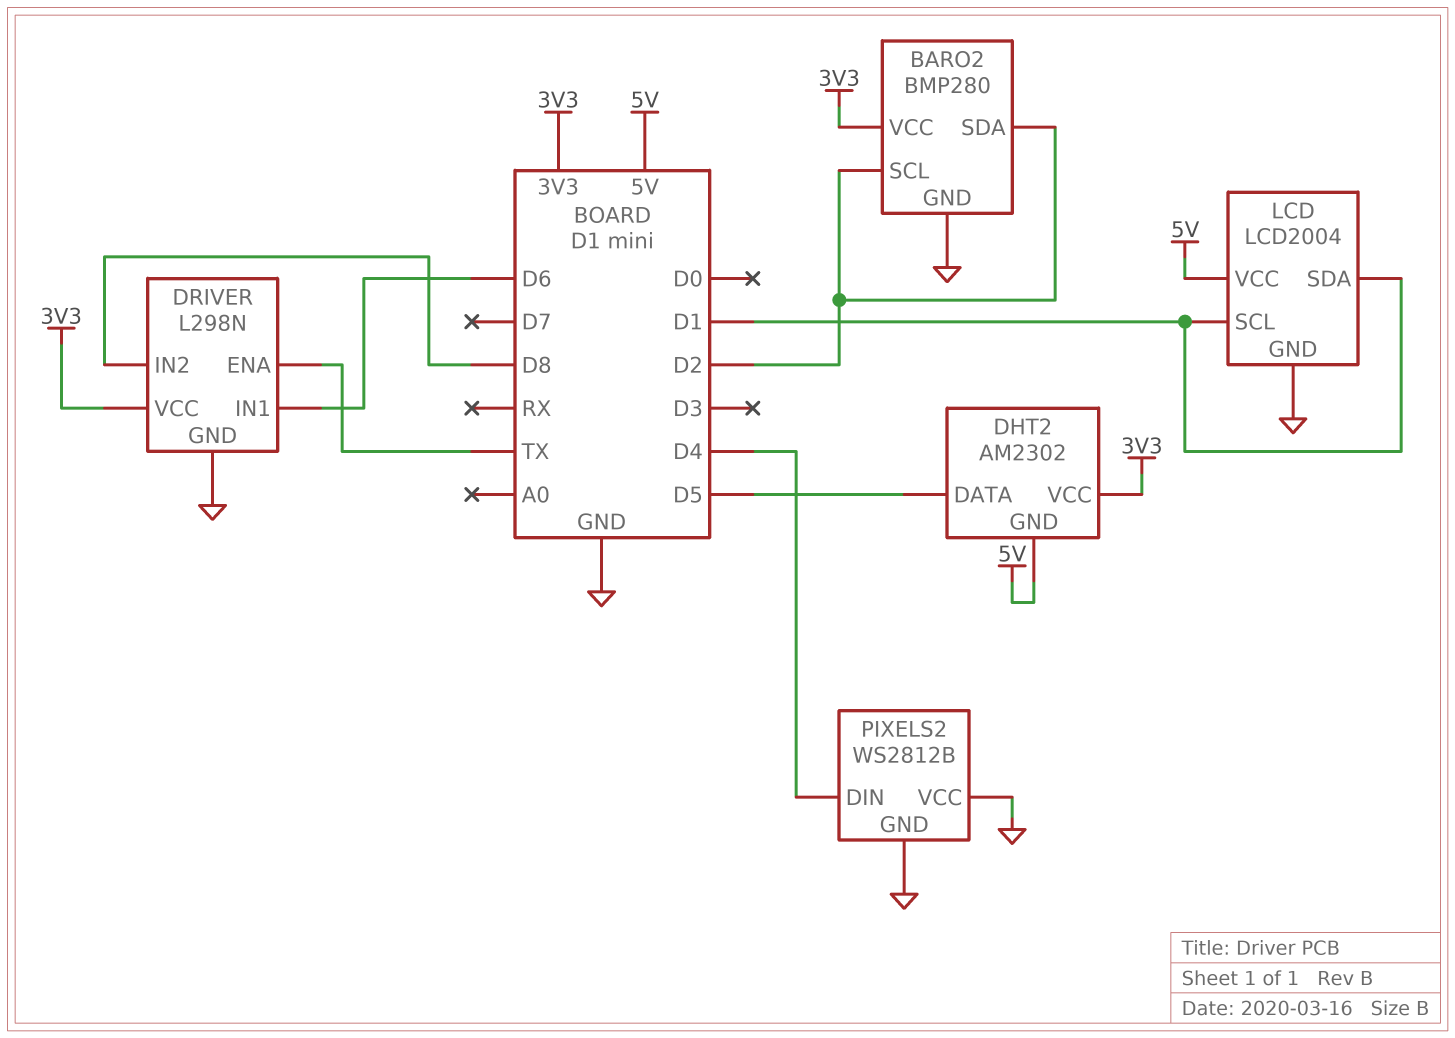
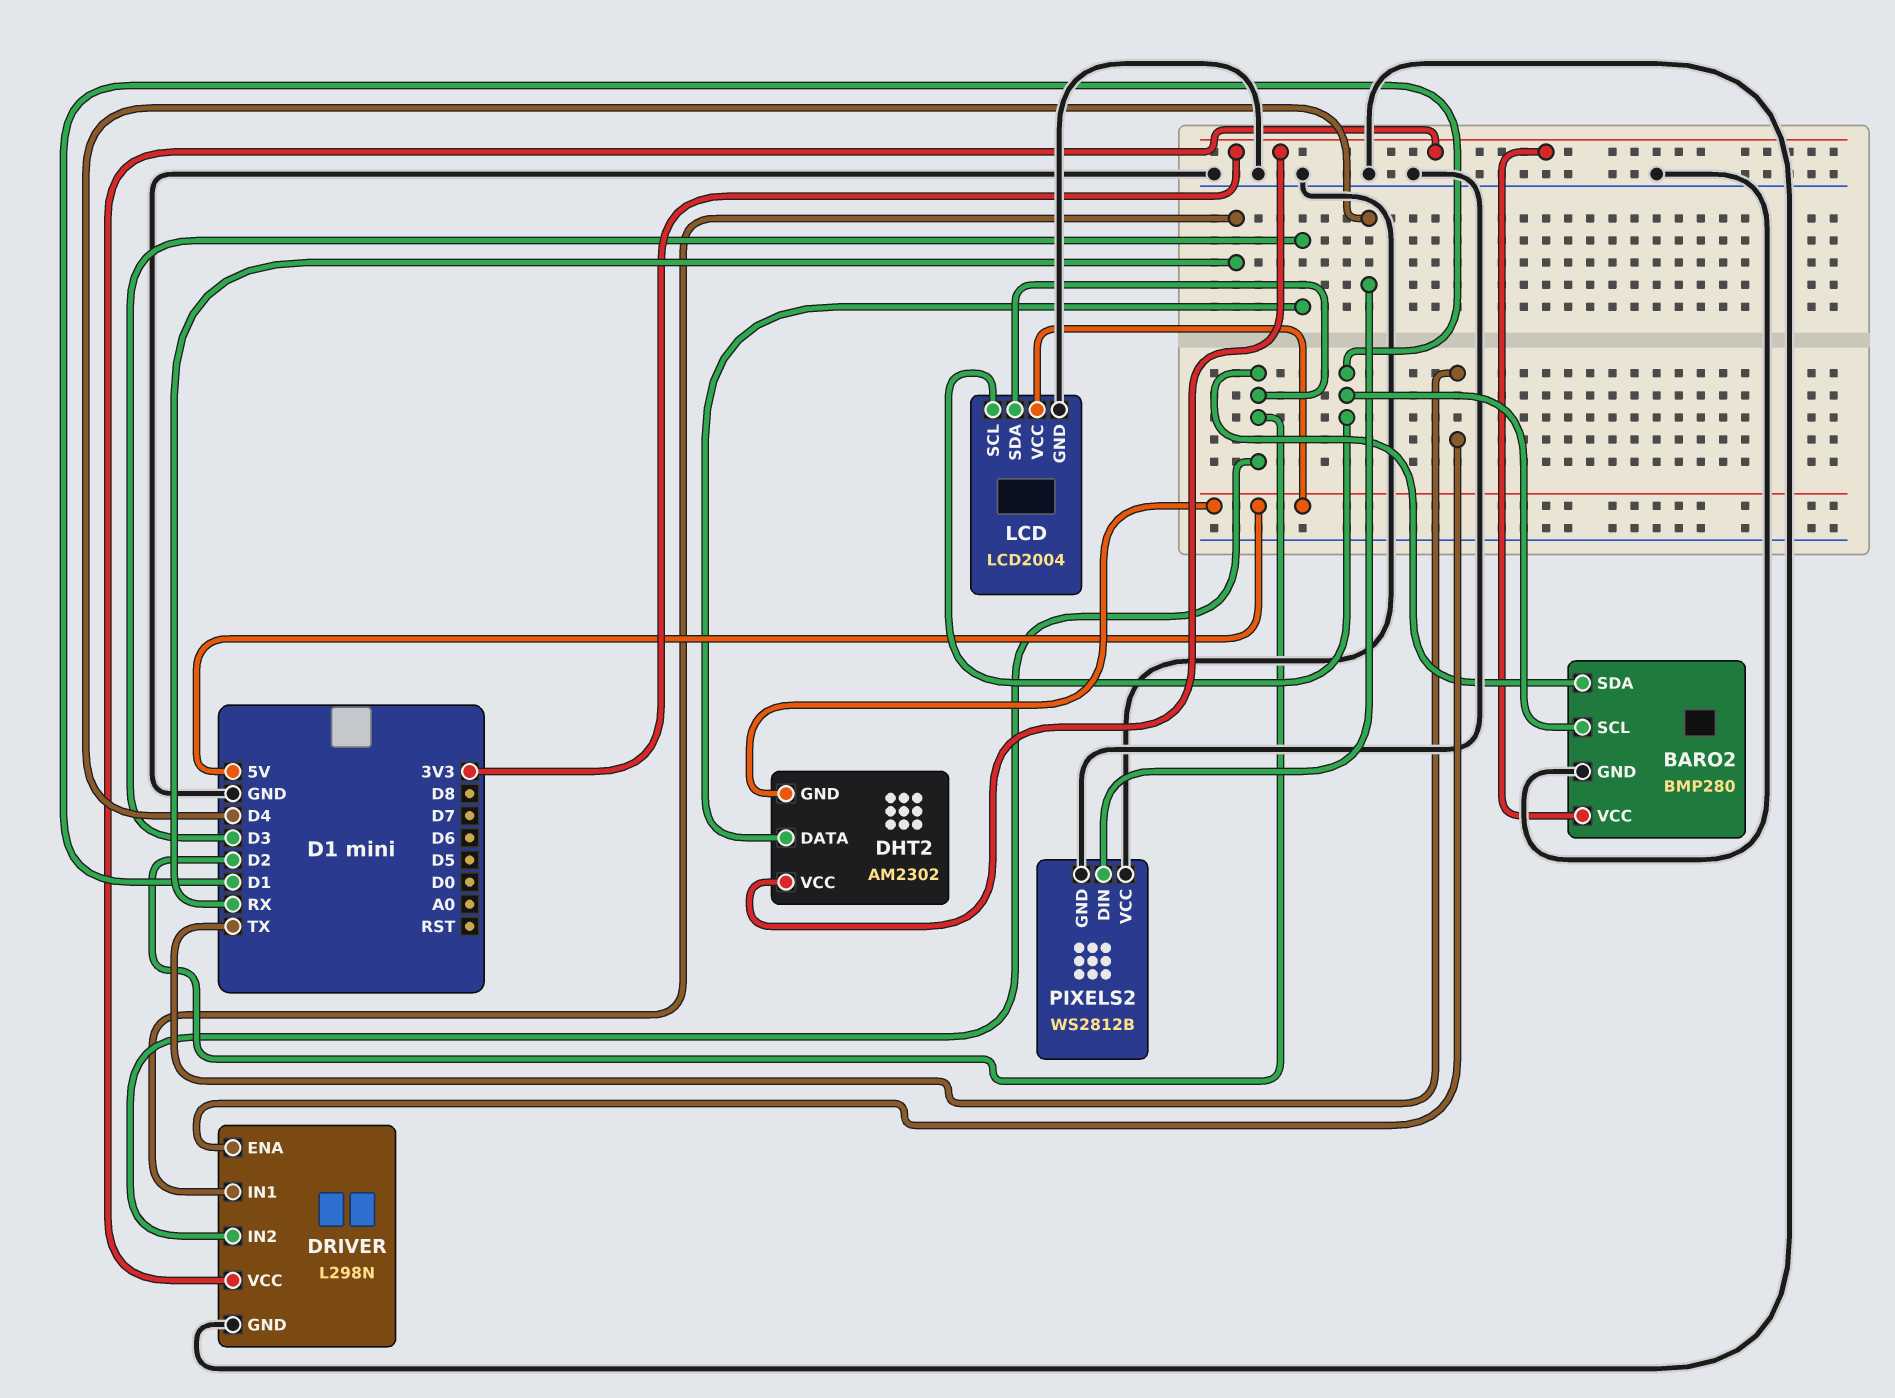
BARO2 pin SCL: D2 -> D1
DHT2 pin DATA: D5 -> D3
DRIVER pin IN1: D6 -> RX
DRIVER pin IN2: D8 -> D2
LCD pin SDA: D1 -> D2

